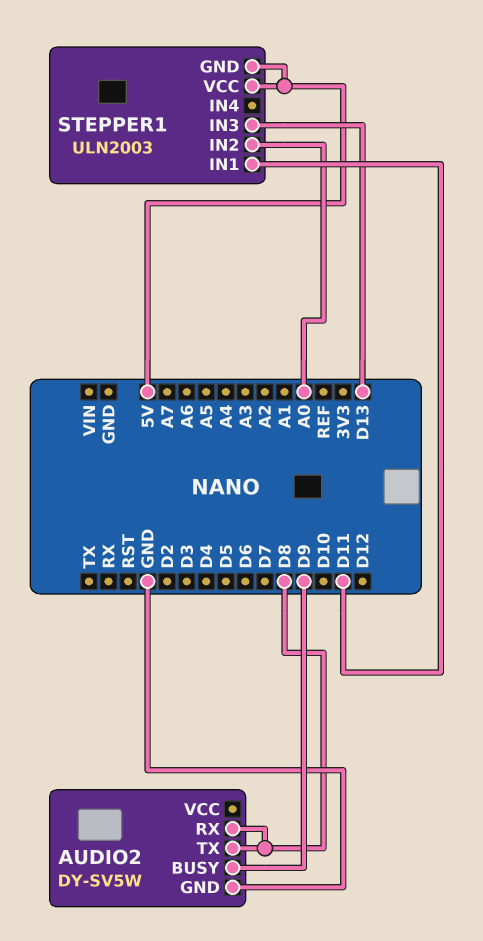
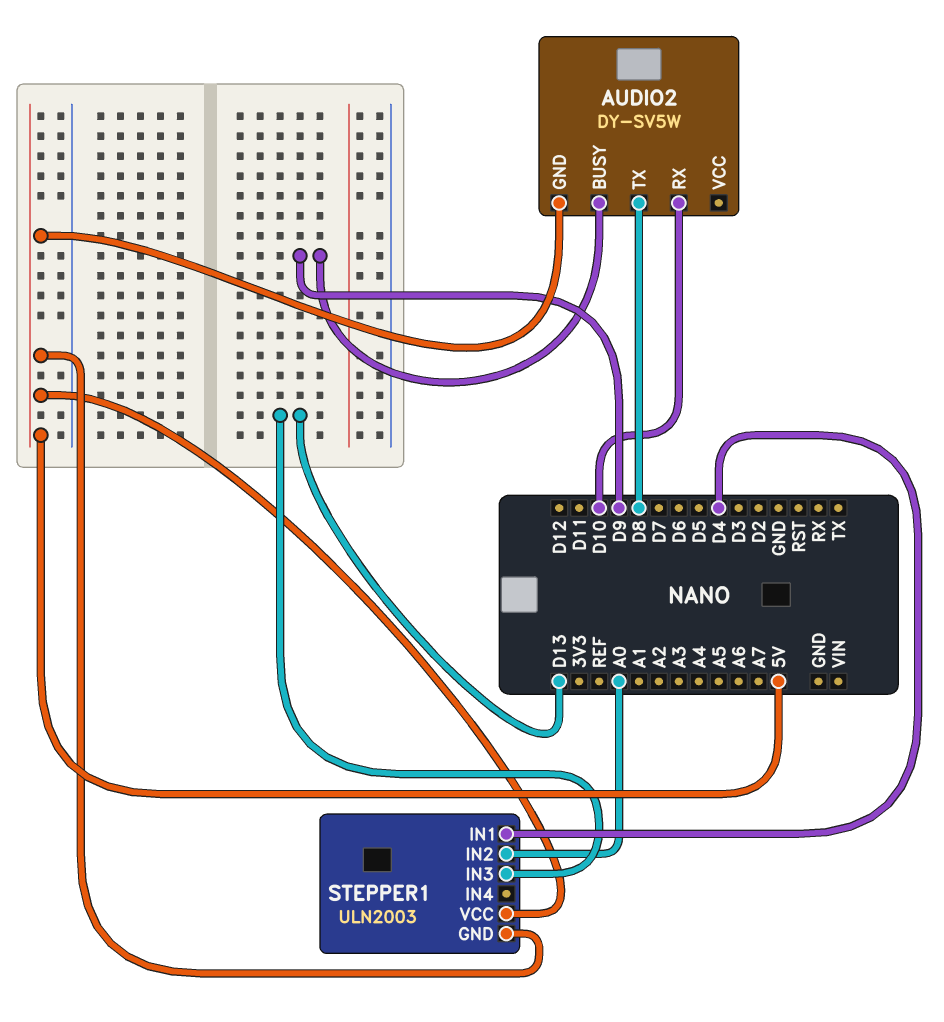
AUDIO2 pin GND: GND -> 5V
AUDIO2 pin RX: D8 -> D10
STEPPER1 pin IN1: D11 -> D4

